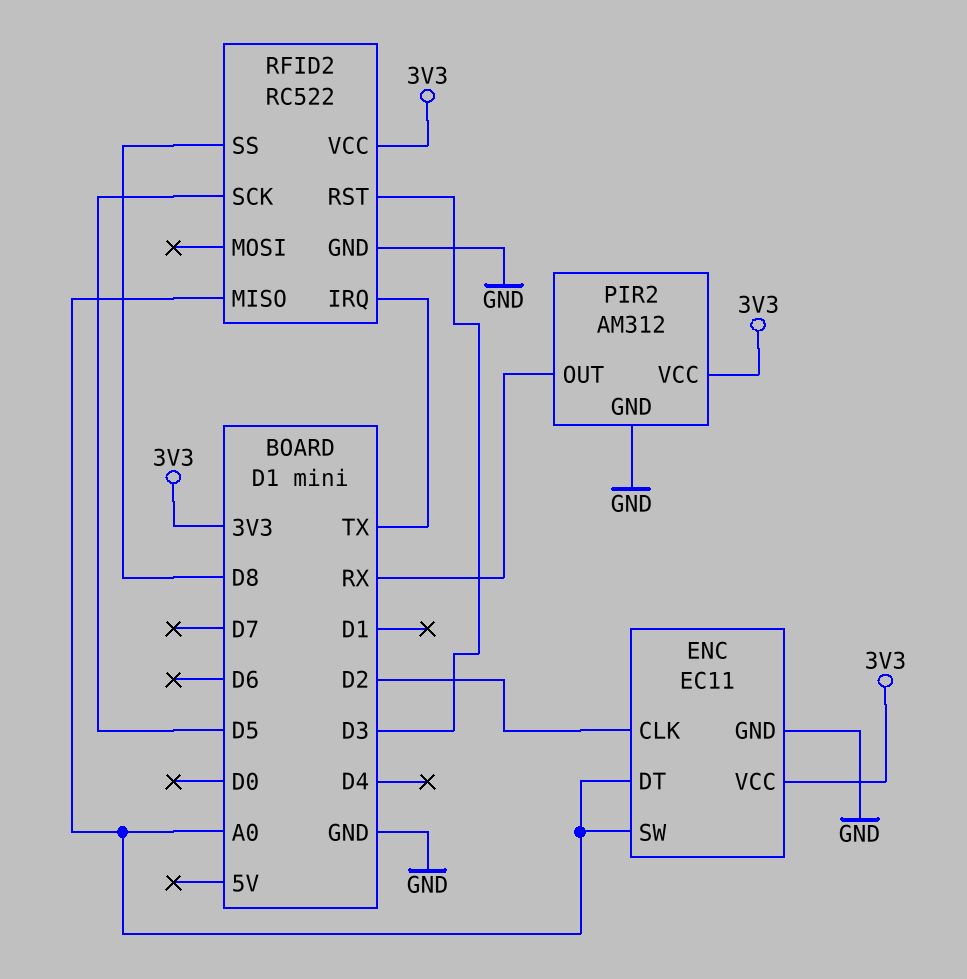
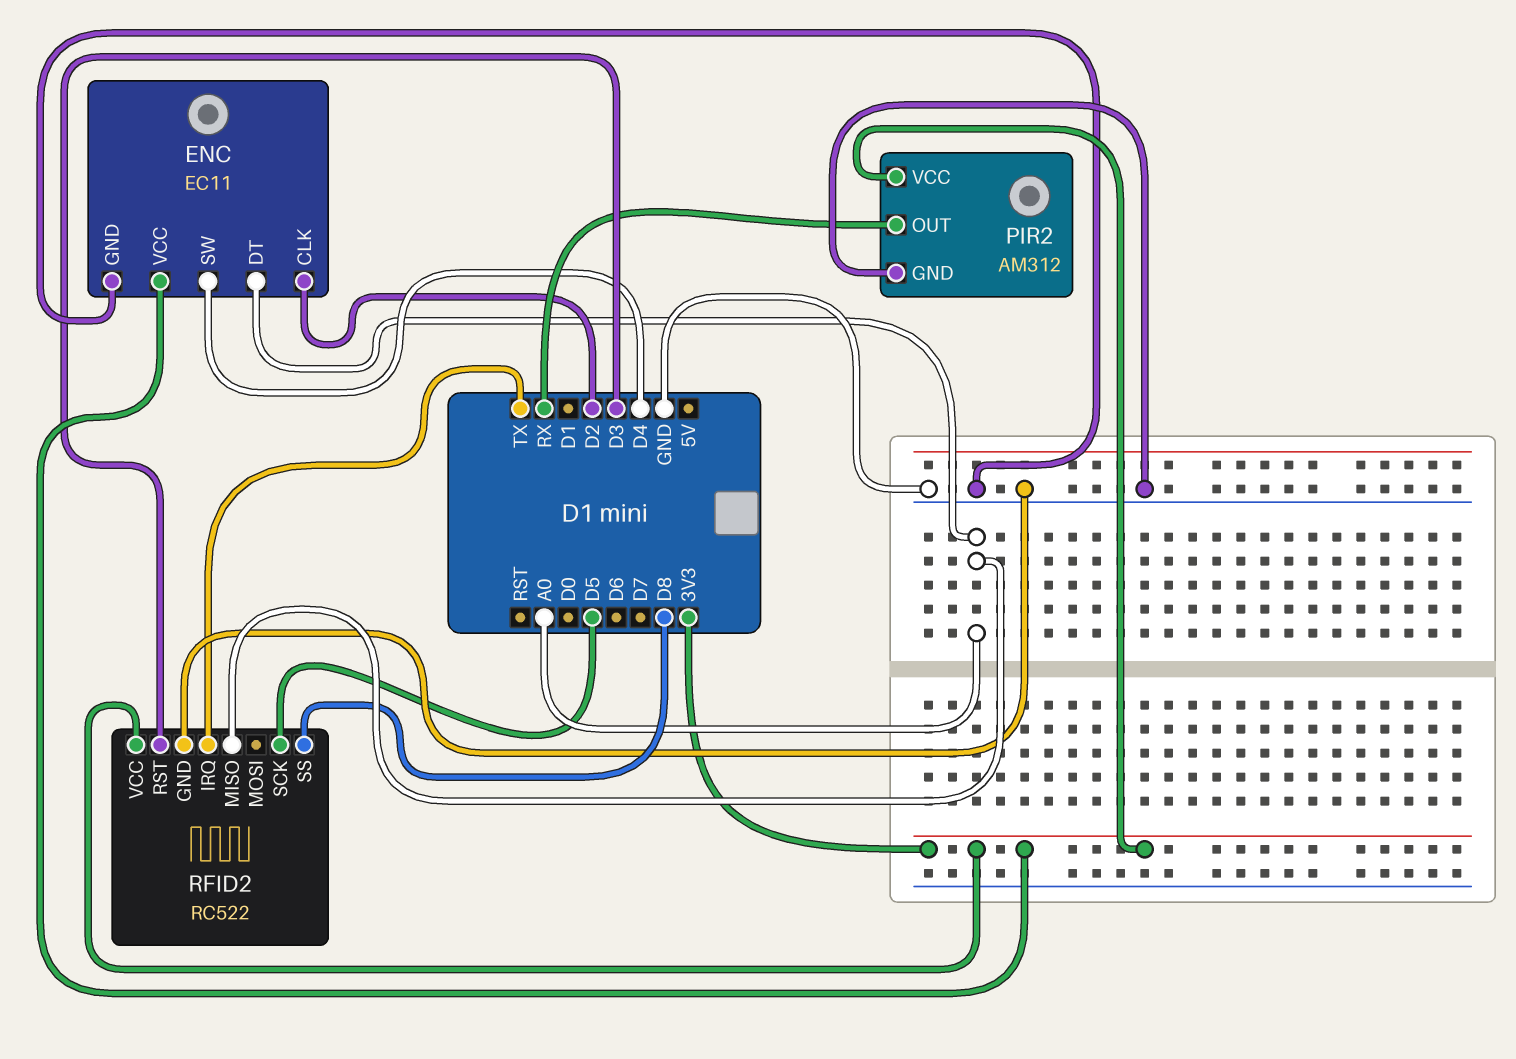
ENC pin SW: A0 -> D4

